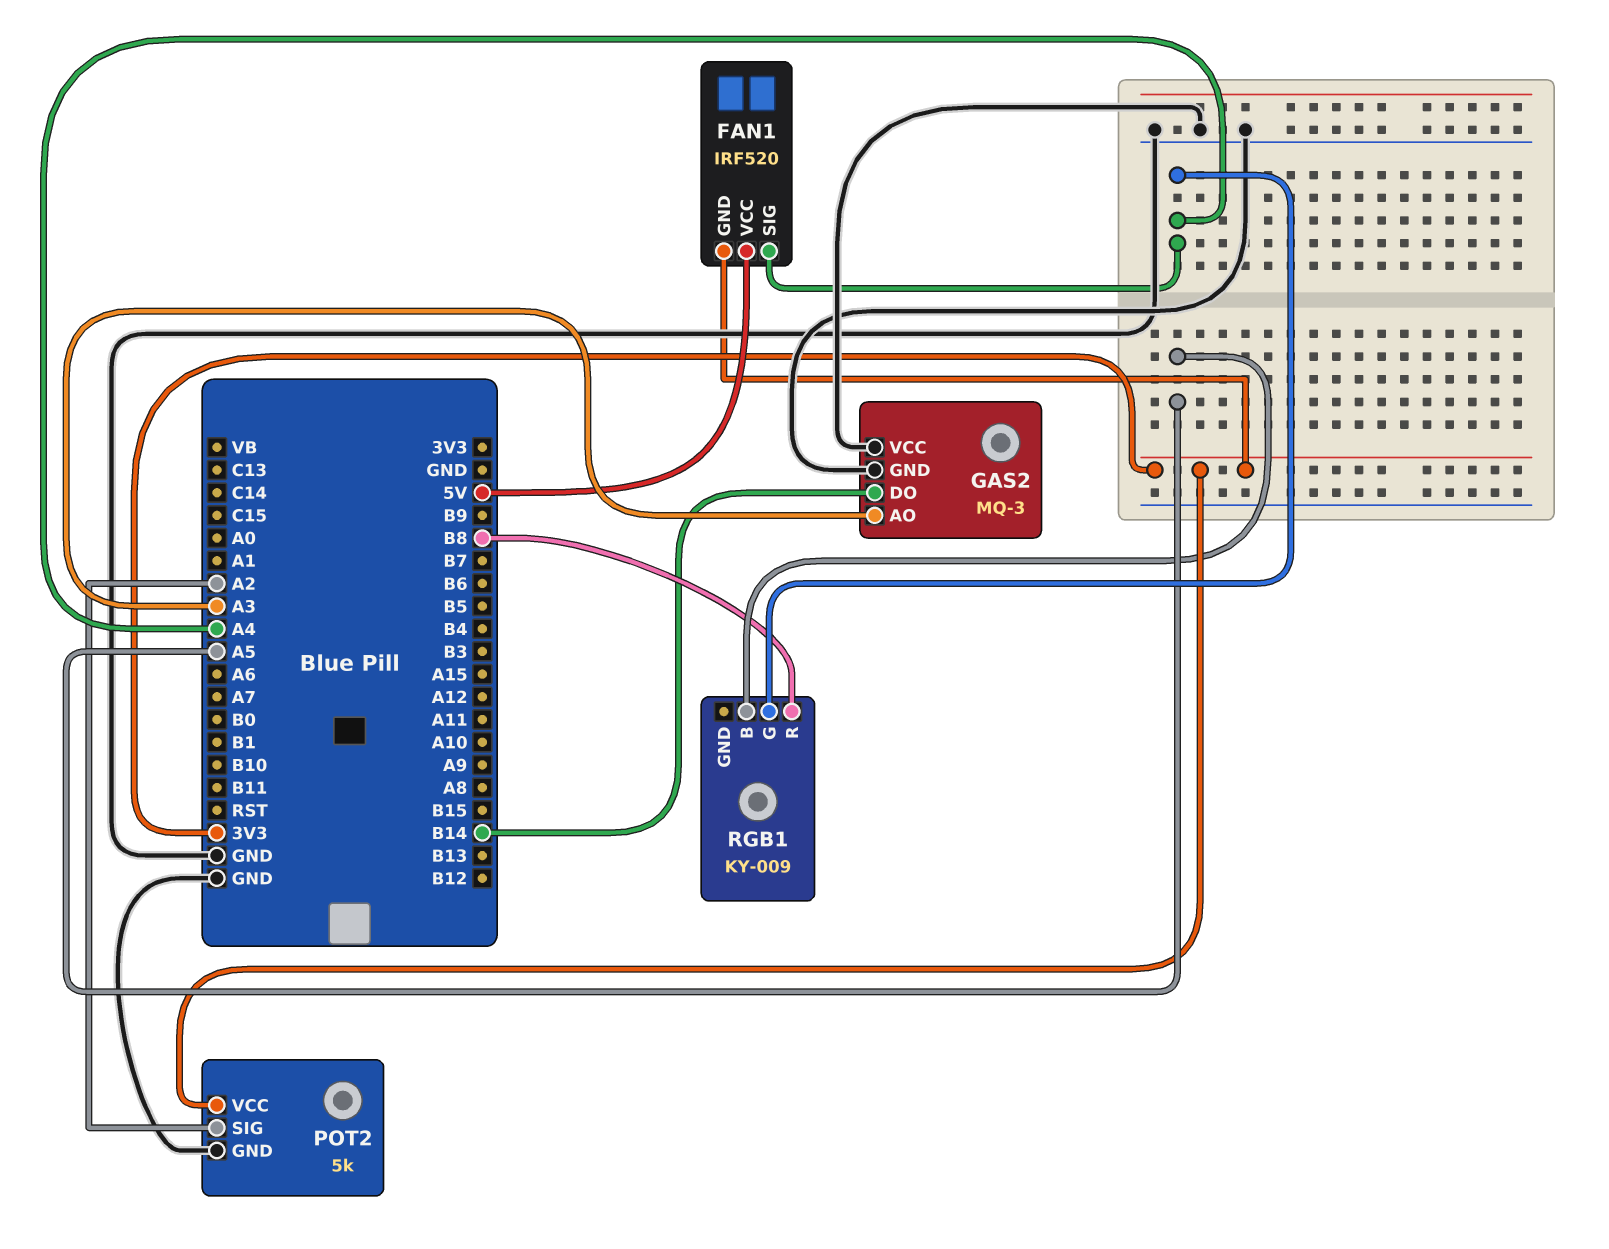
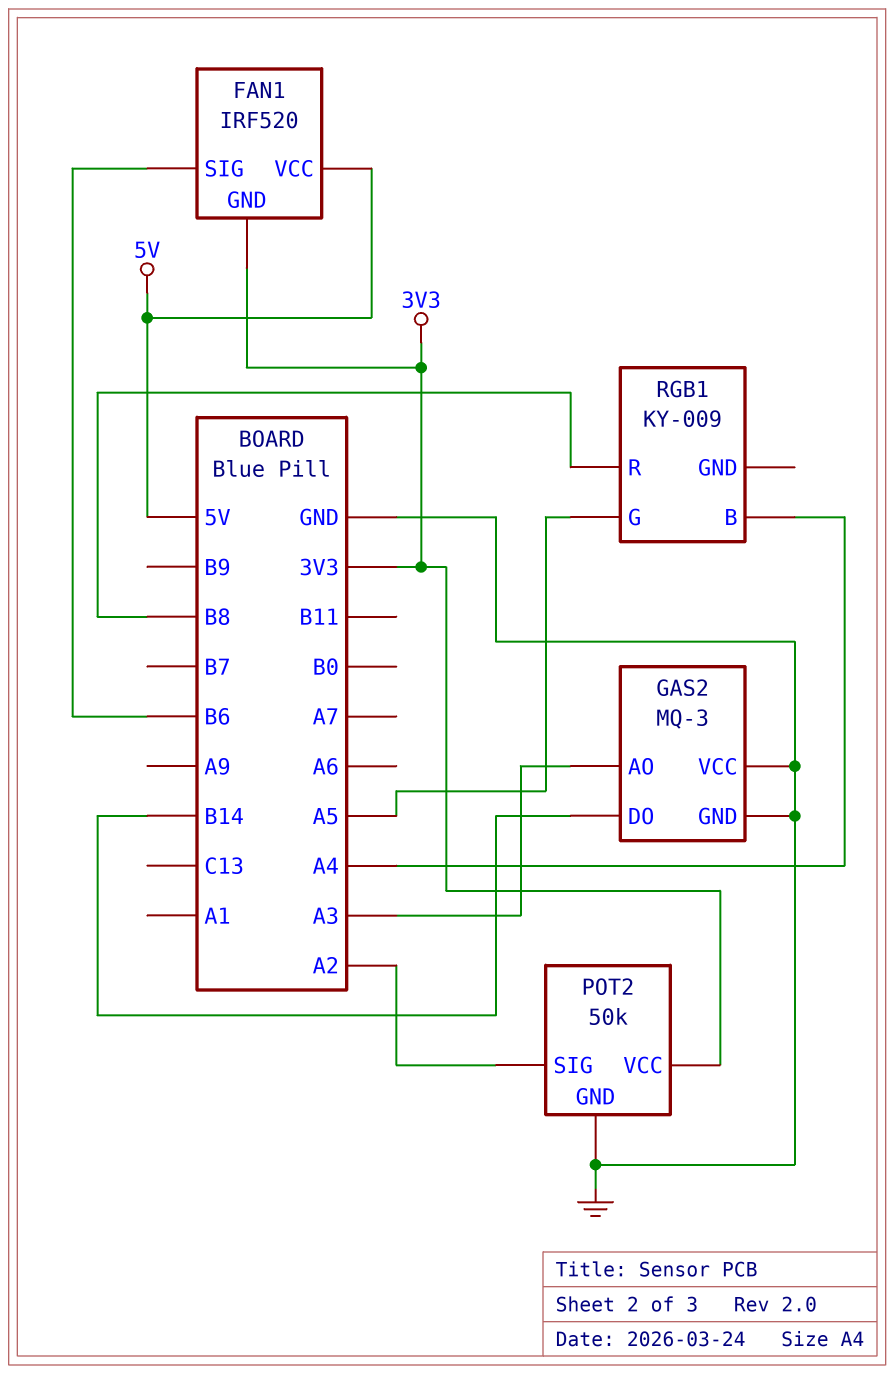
FAN1 pin SIG: A4 -> B6
POT2: 5k -> 50k
RGB1 pin B: A5 -> A4
RGB1 pin G: A4 -> A5

